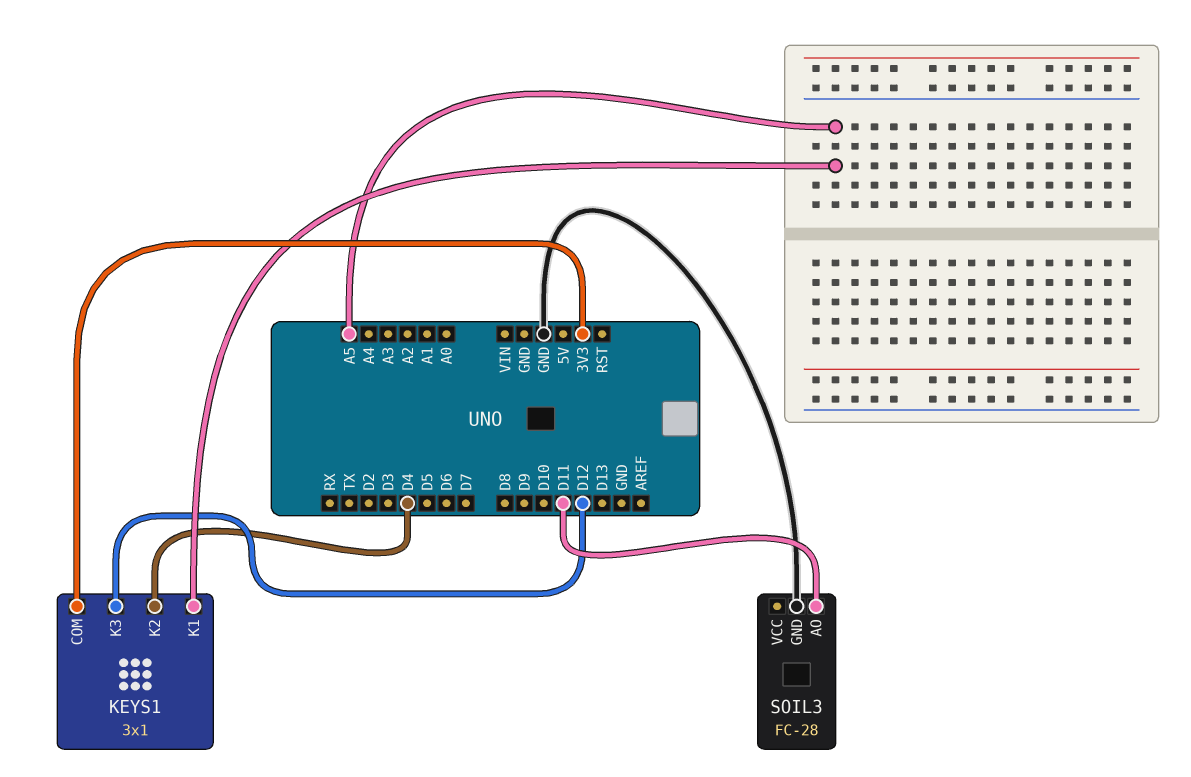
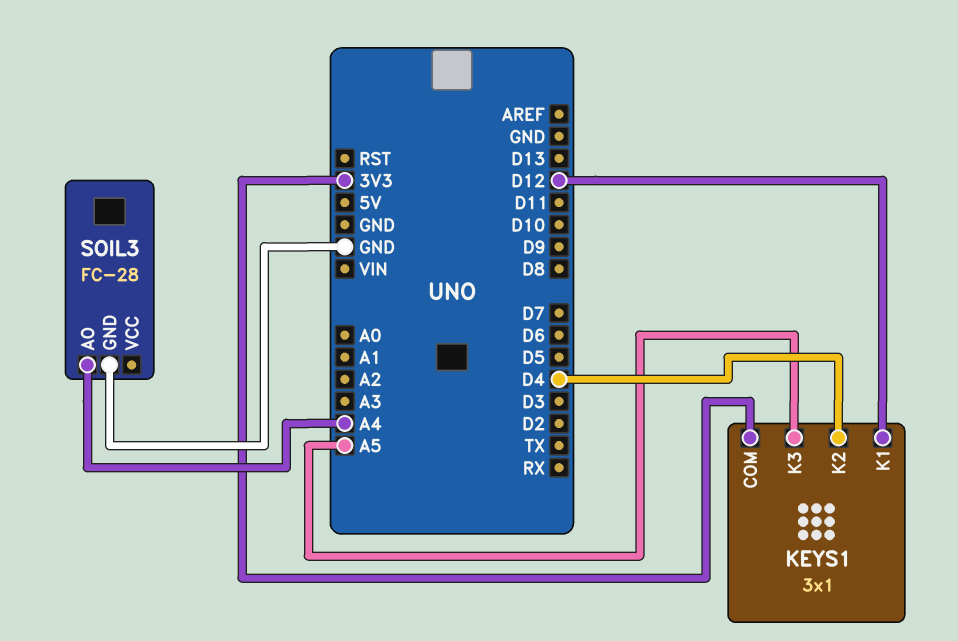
KEYS1 pin K1: A5 -> D12
KEYS1 pin K3: D12 -> A5
SOIL3 pin AO: D11 -> A4

